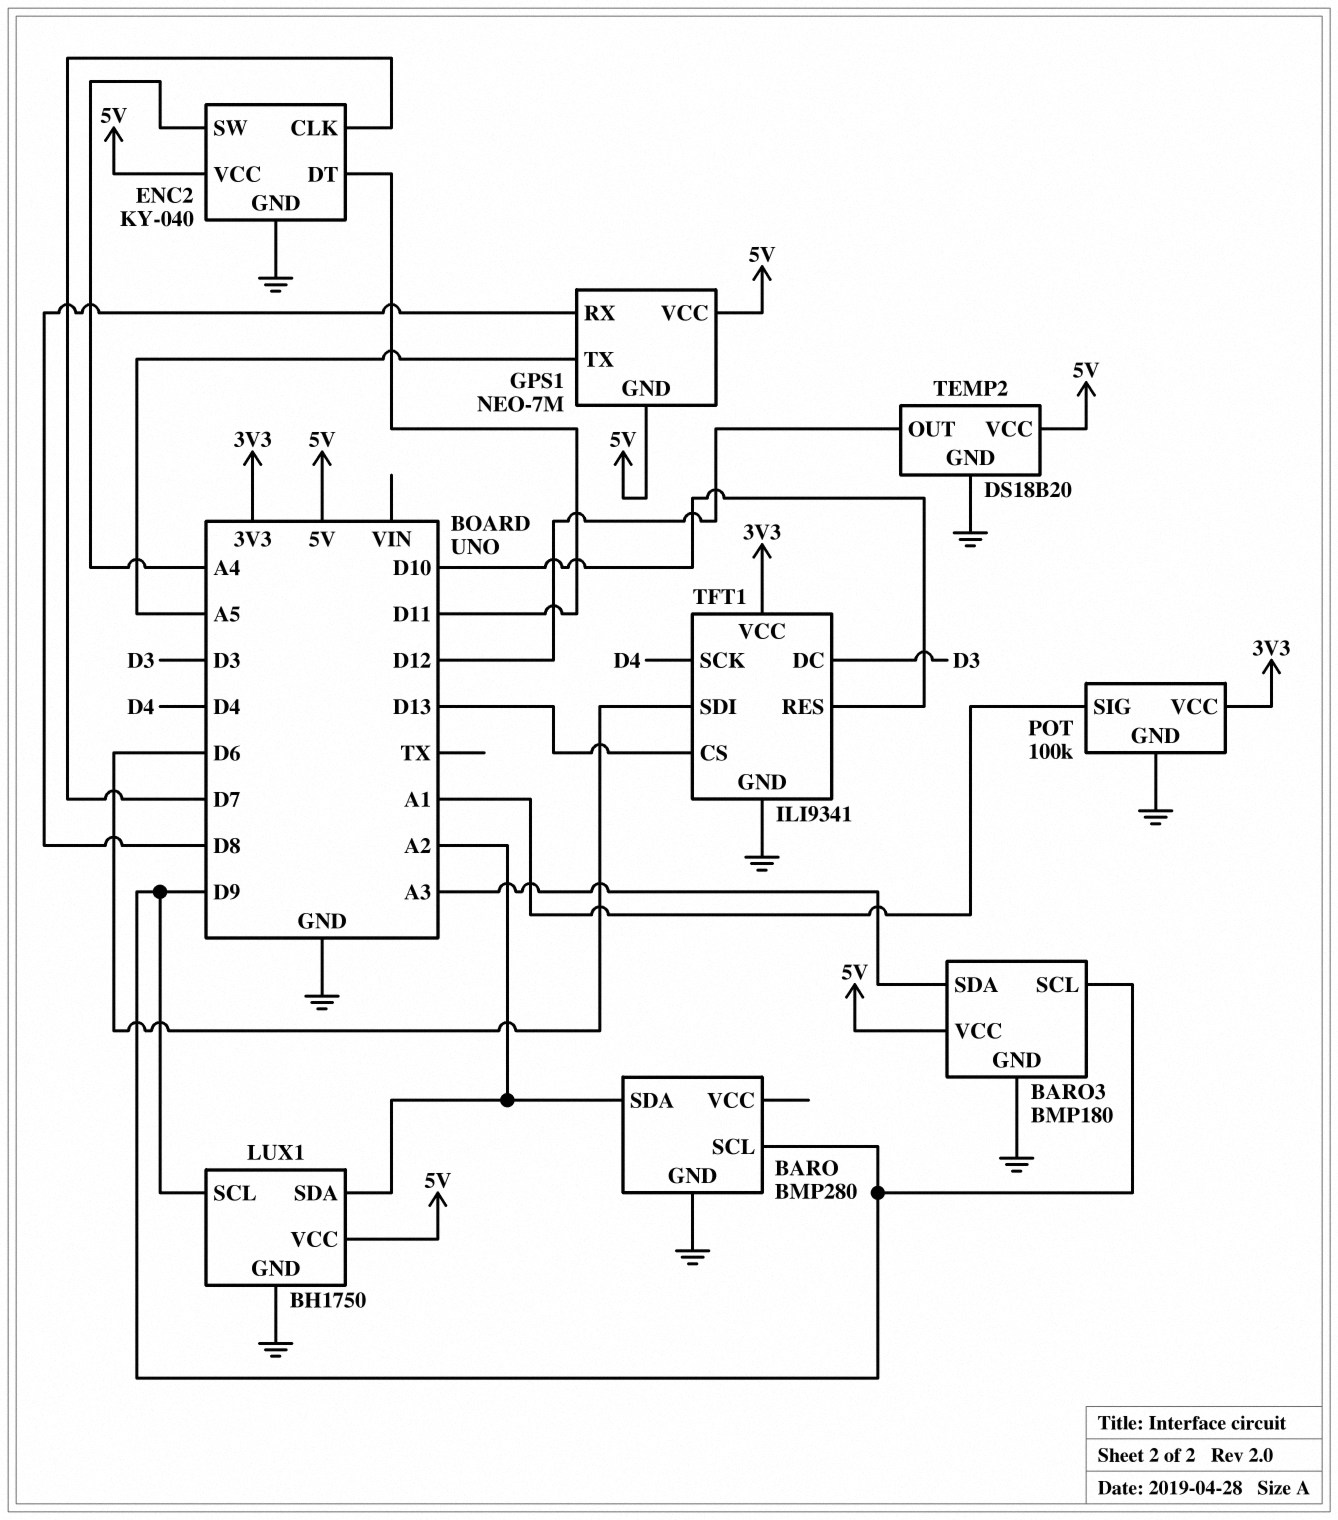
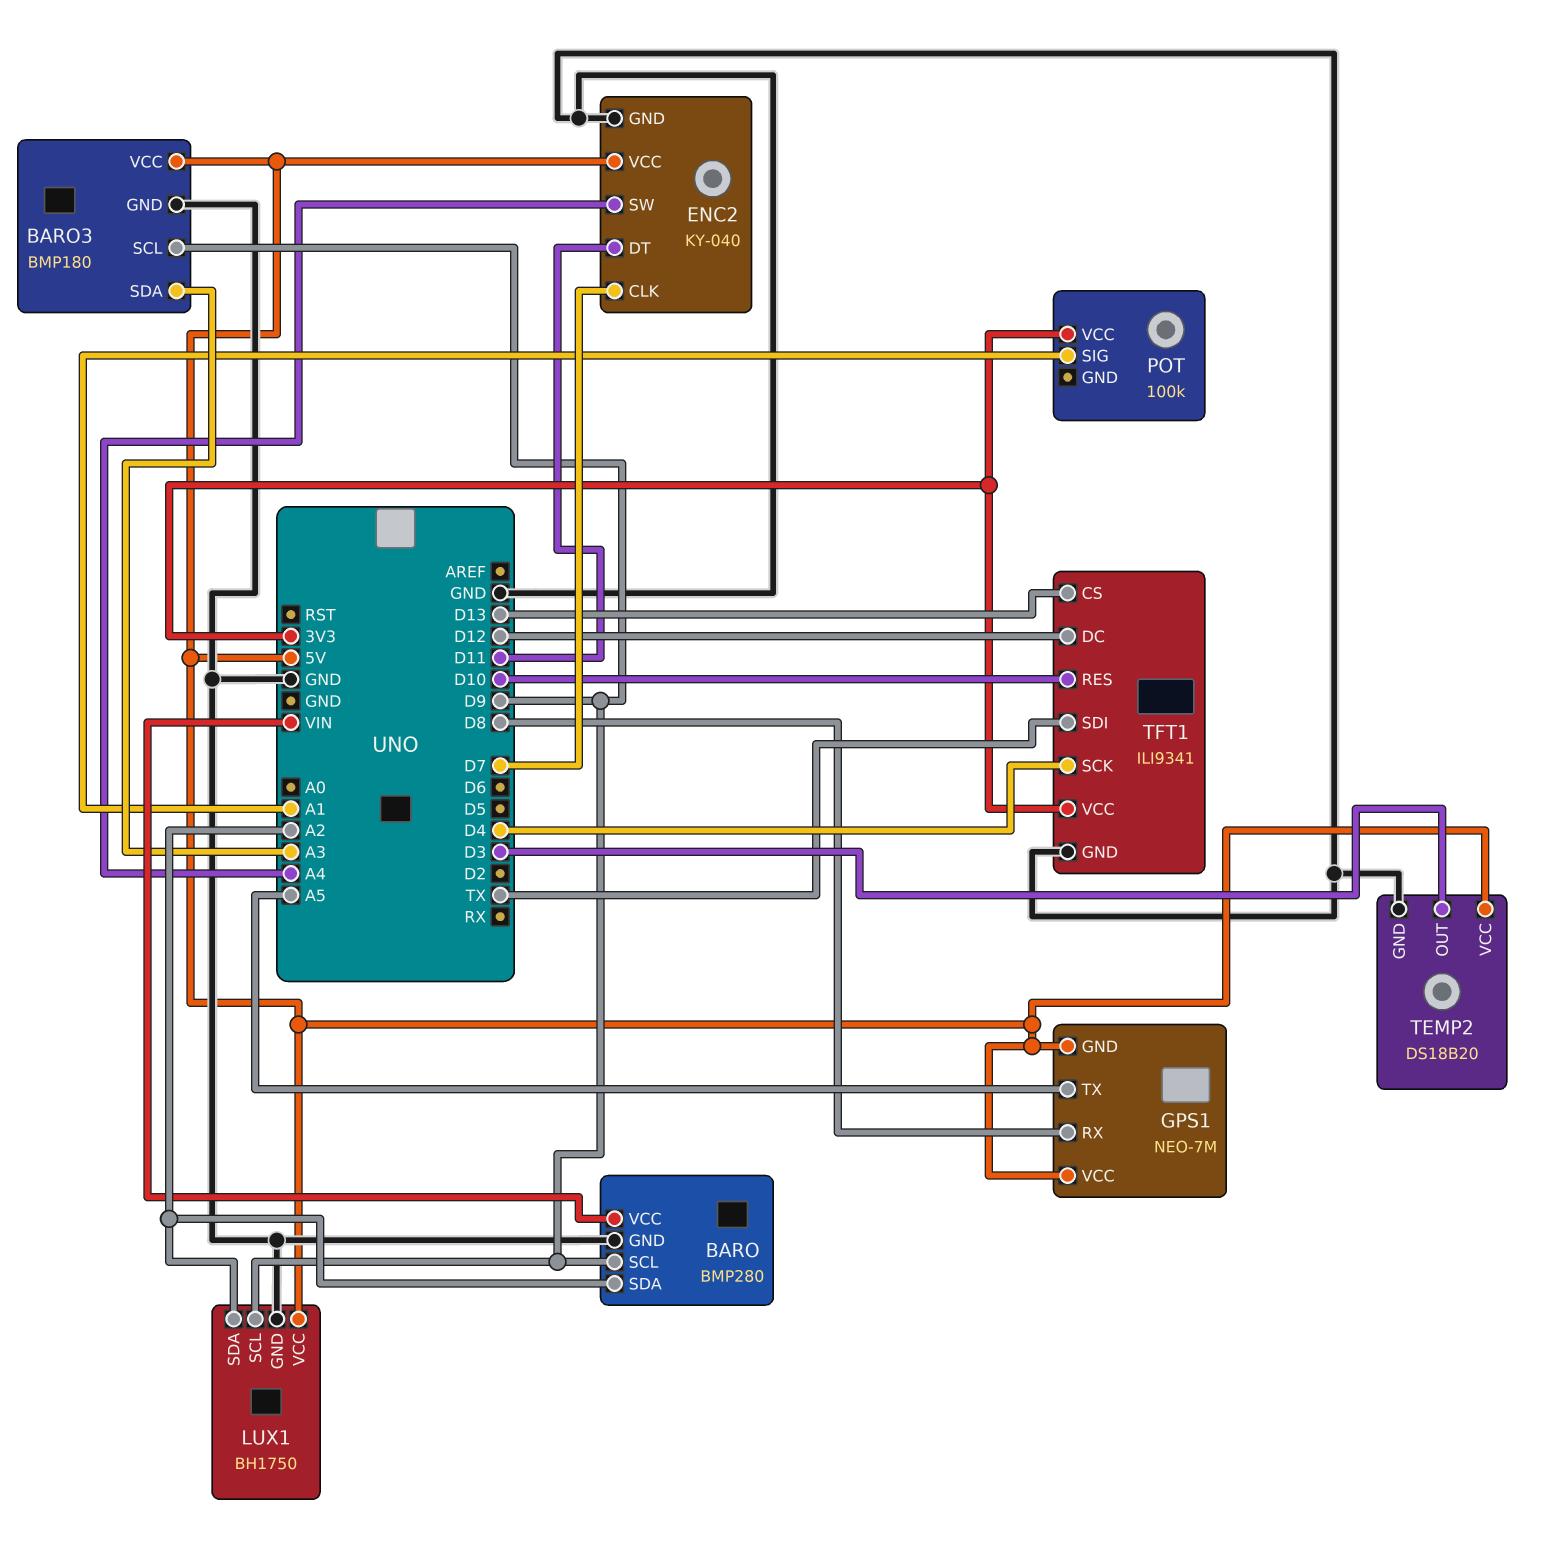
BARO pin VCC: none -> VIN
POT pin GND: GND -> none
TEMP2 pin OUT: D12 -> D3
TFT1 pin DC: D3 -> D12
TFT1 pin SDI: D6 -> TX

